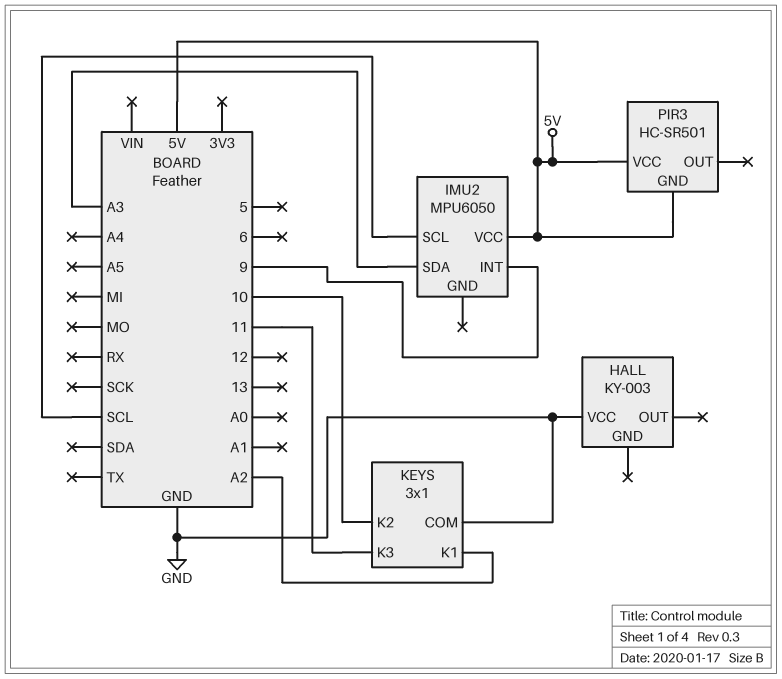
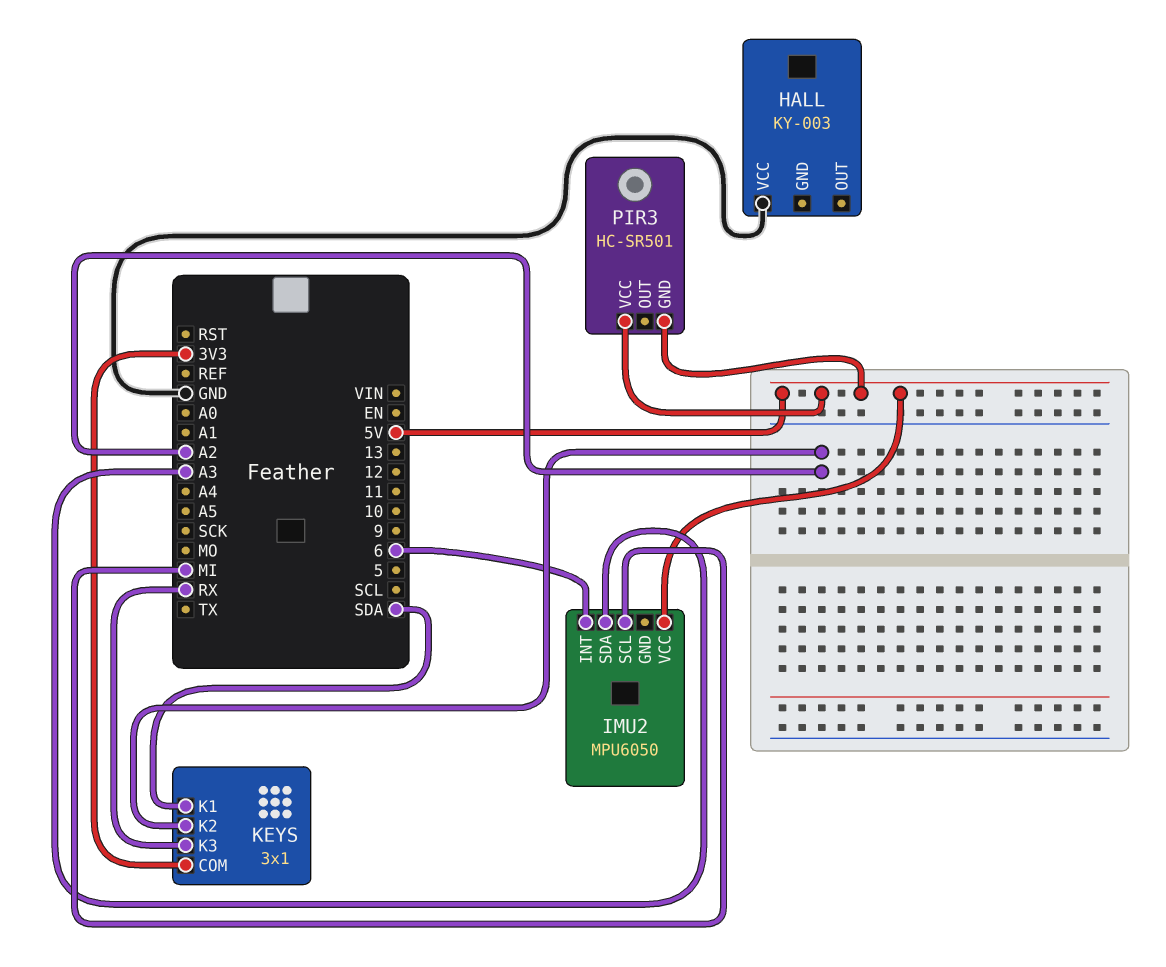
IMU2 pin INT: 9 -> 6
IMU2 pin SCL: SCL -> MI
KEYS pin COM: GND -> 3V3
KEYS pin K1: A2 -> SDA
KEYS pin K2: 10 -> A2
KEYS pin K3: 11 -> RX

